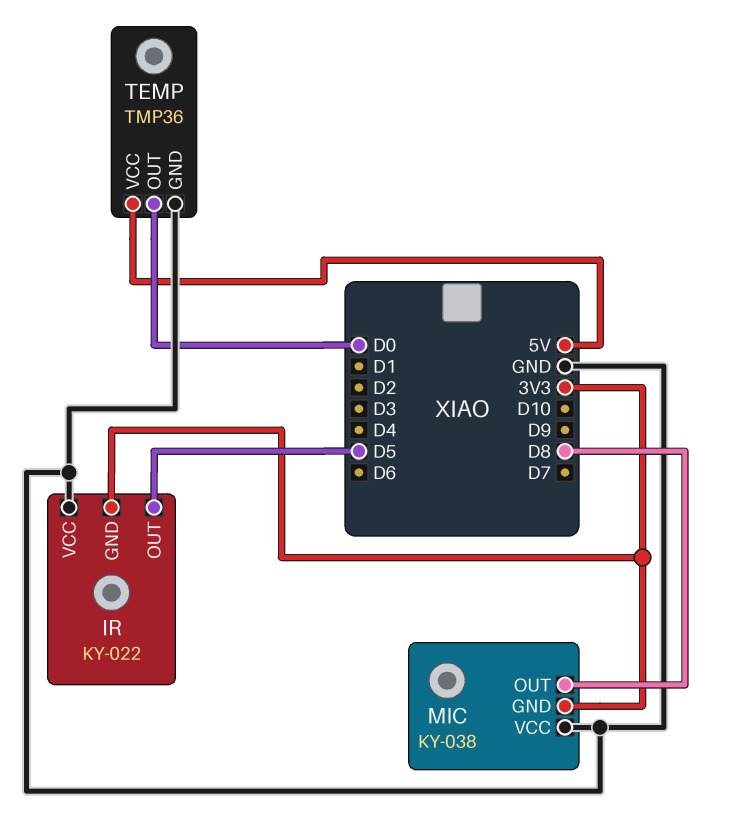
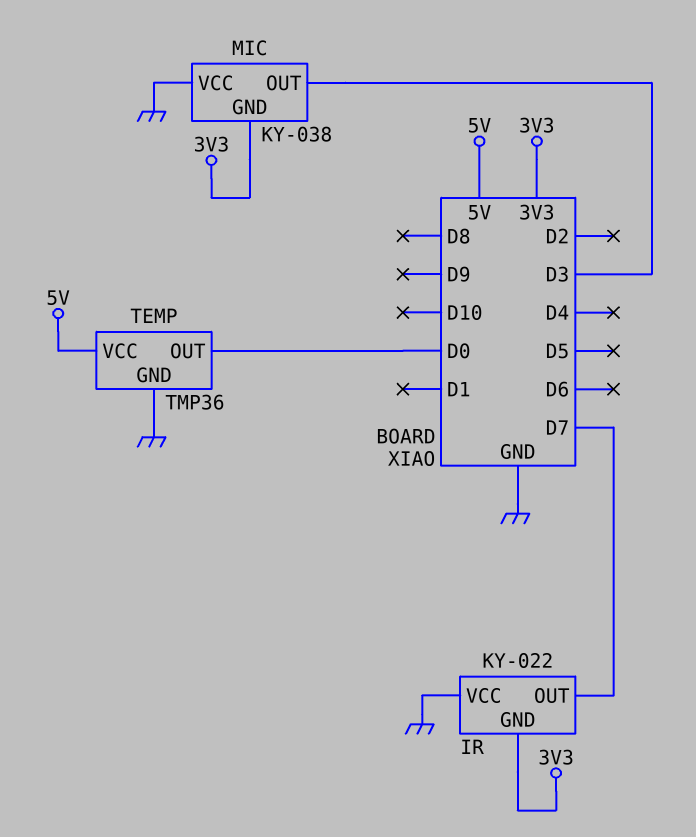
IR pin OUT: D5 -> D7
MIC pin OUT: D8 -> D3

